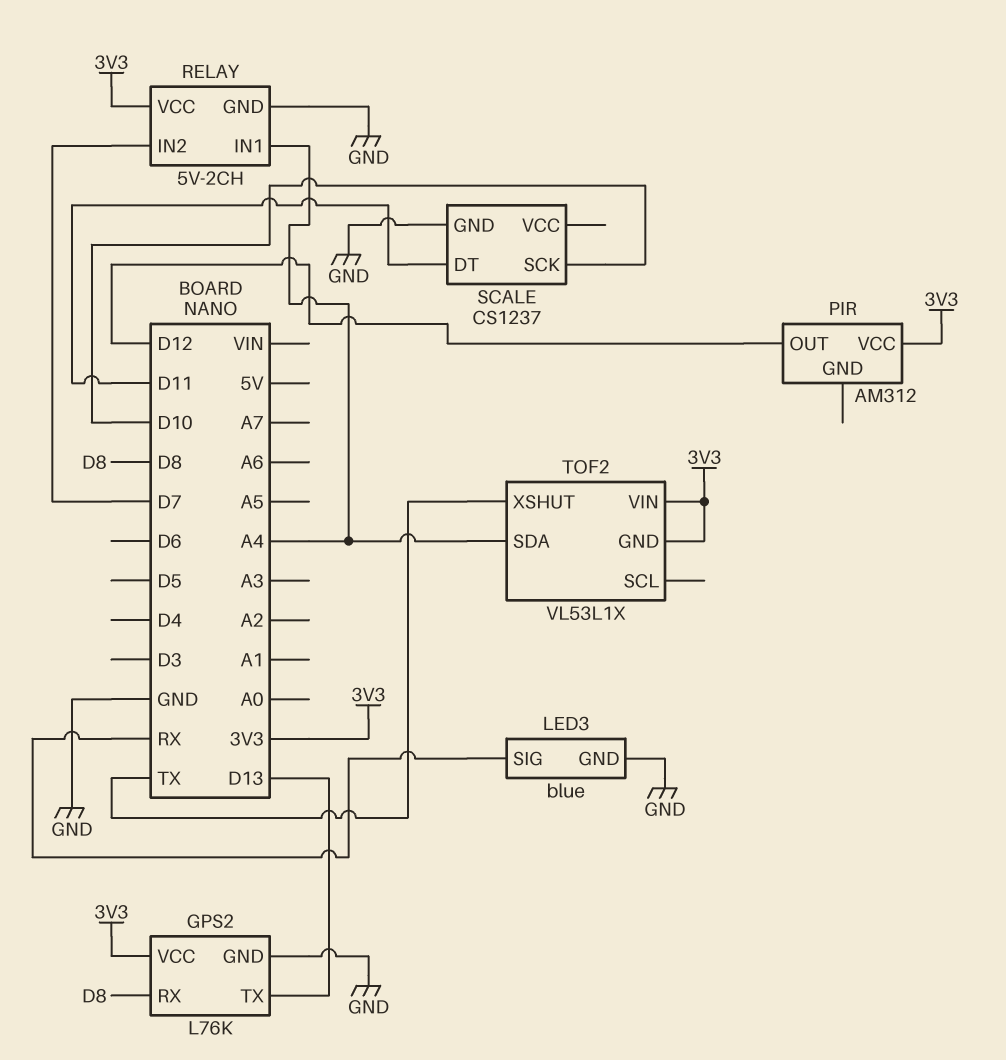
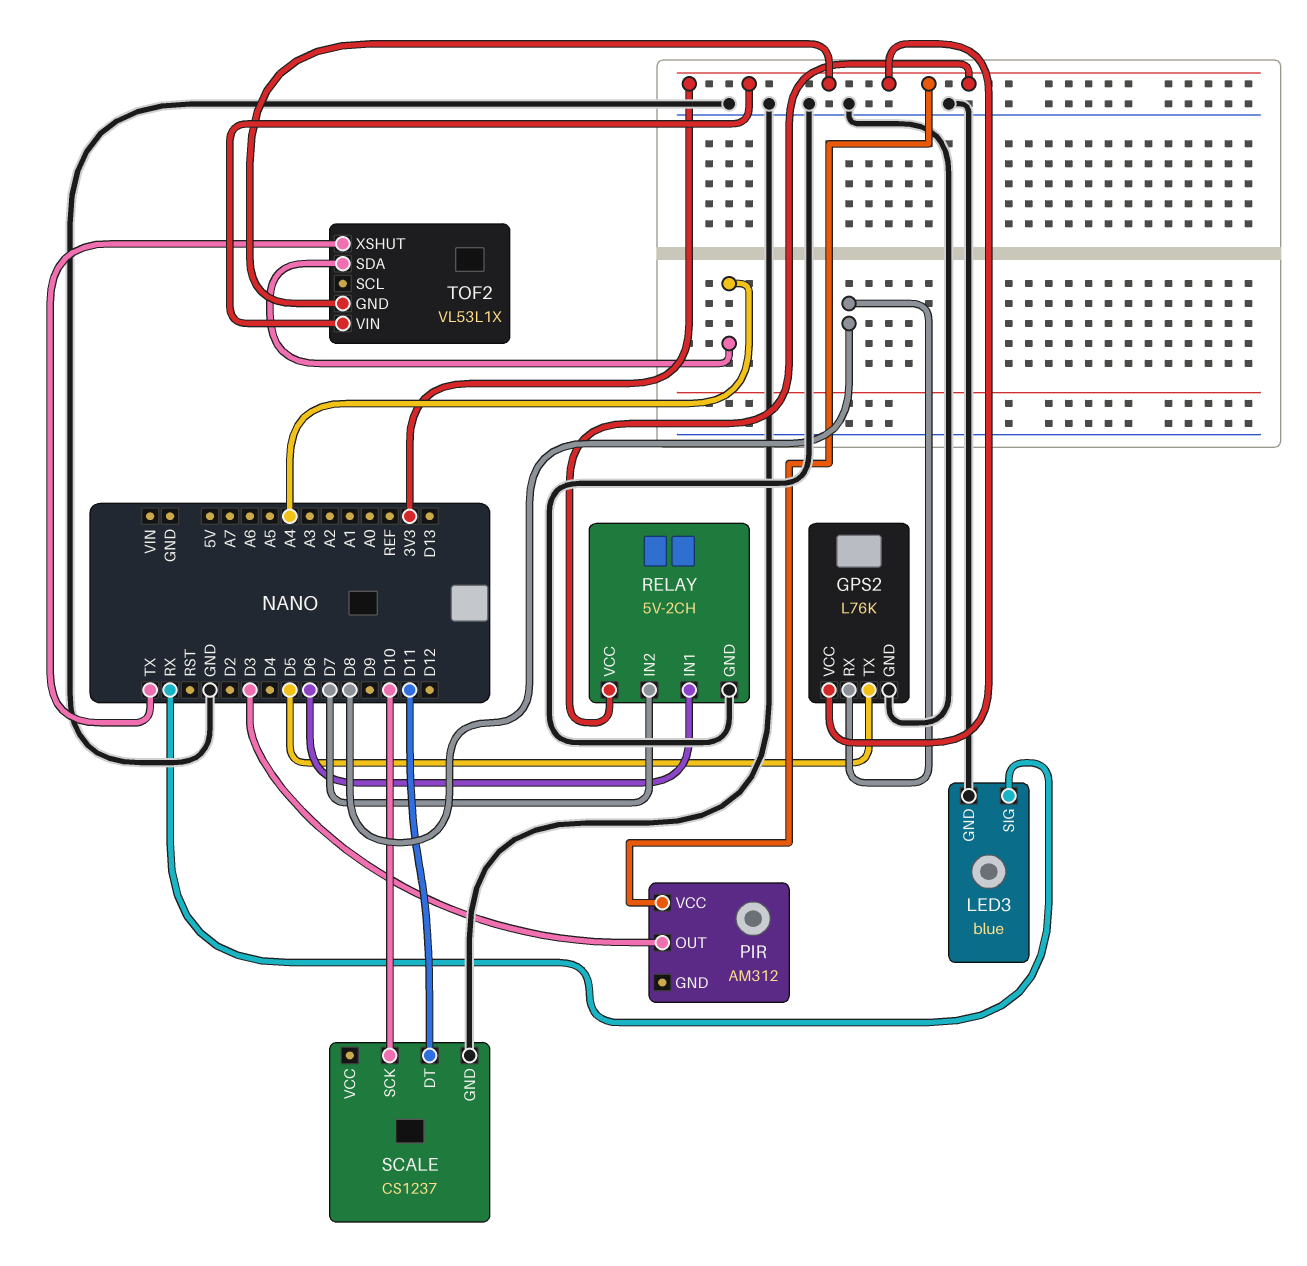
GPS2 pin TX: D13 -> D5
PIR pin OUT: D12 -> D3
RELAY pin IN1: A4 -> D6

